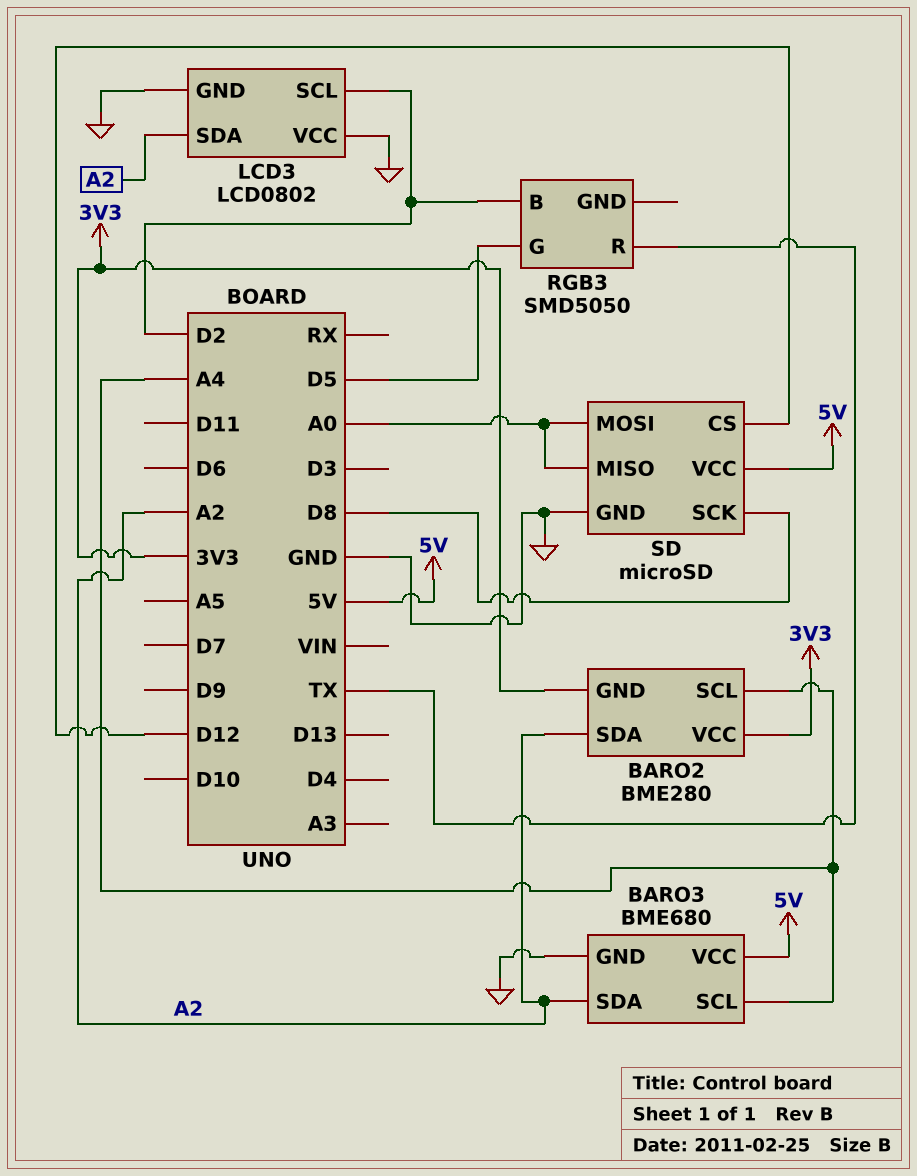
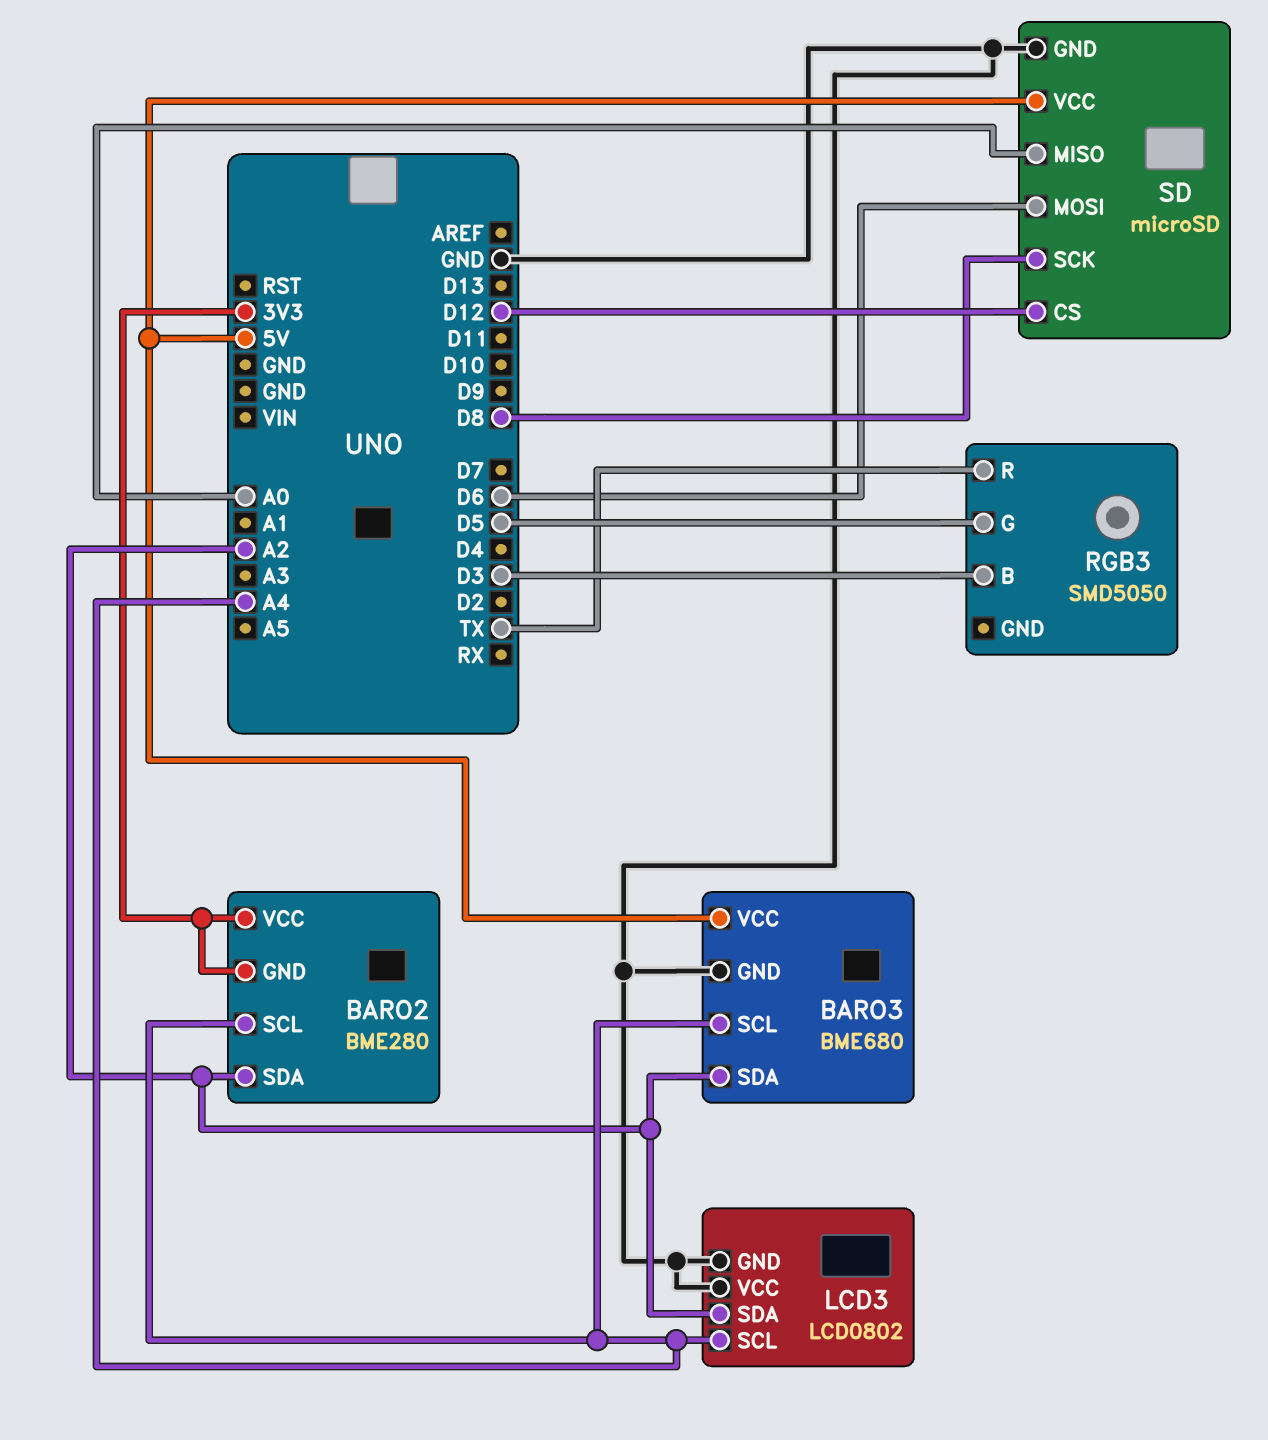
LCD3 pin SCL: D2 -> A4
RGB3 pin B: D2 -> D3
SD pin MOSI: A0 -> D6

